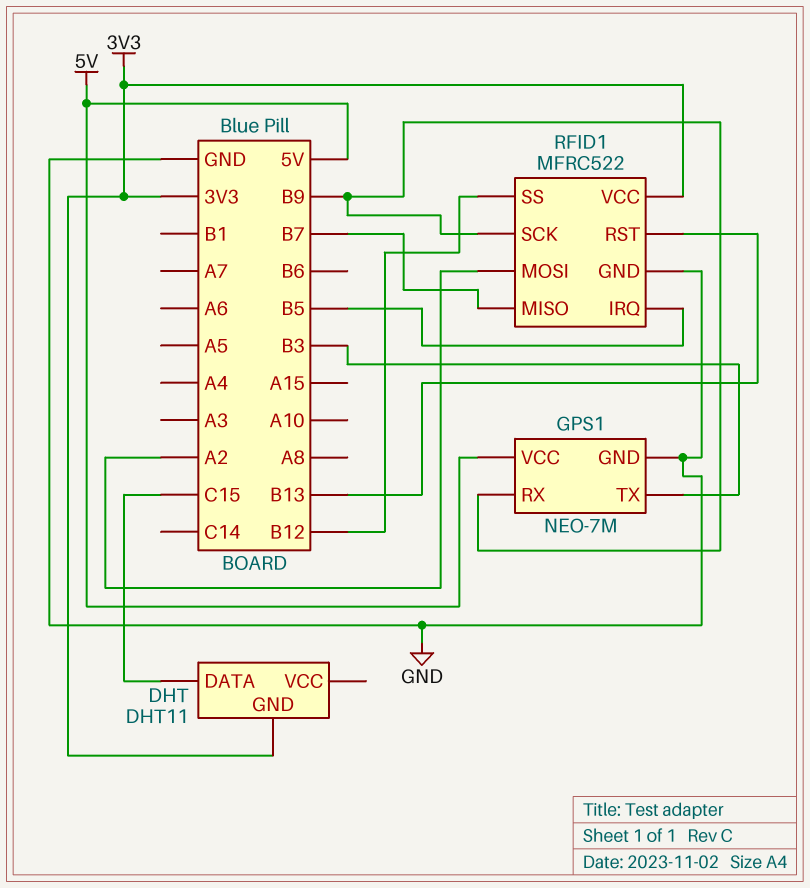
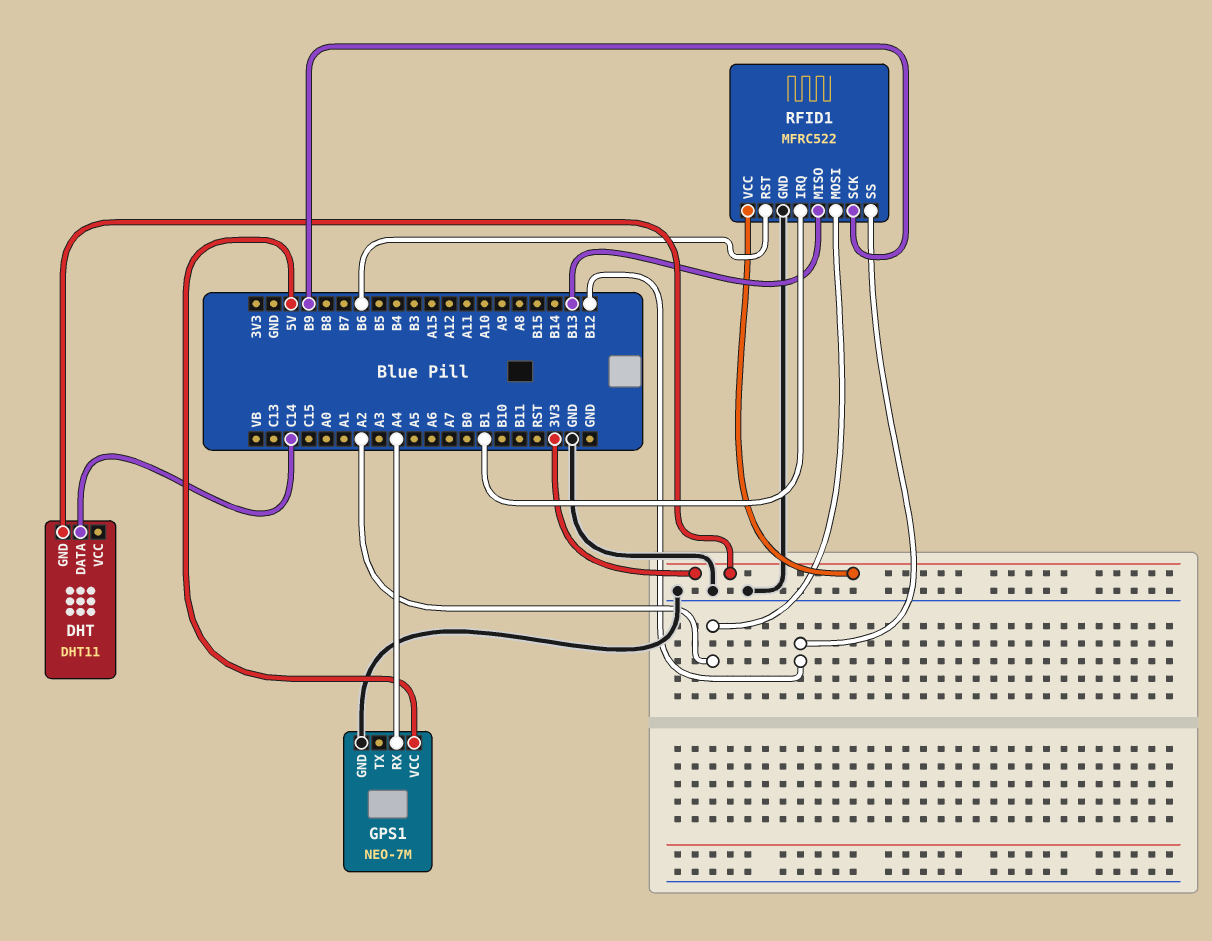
DHT pin DATA: C15 -> C14
GPS1 pin RX: B9 -> A4
GPS1 pin TX: B3 -> none
RFID1 pin IRQ: B5 -> B1
RFID1 pin MISO: B7 -> B13
RFID1 pin RST: B13 -> B6

